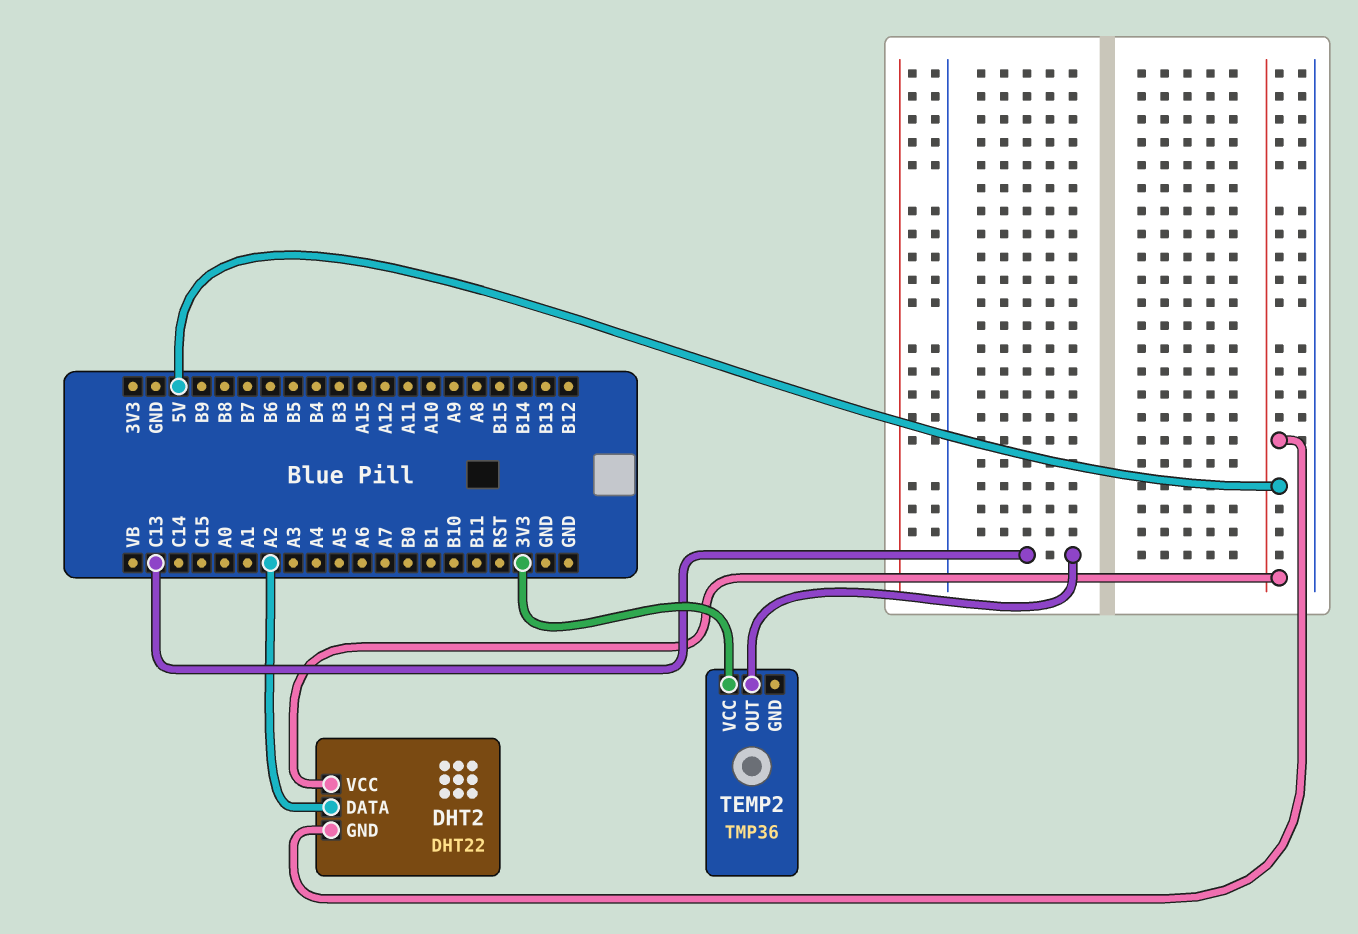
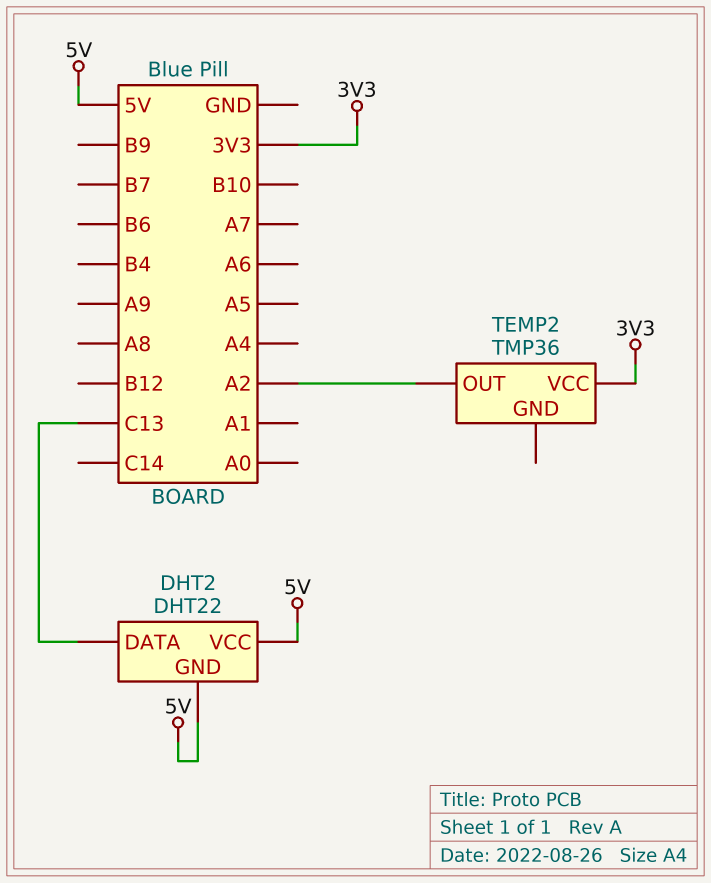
DHT2 pin DATA: A2 -> C13
TEMP2 pin OUT: C13 -> A2

